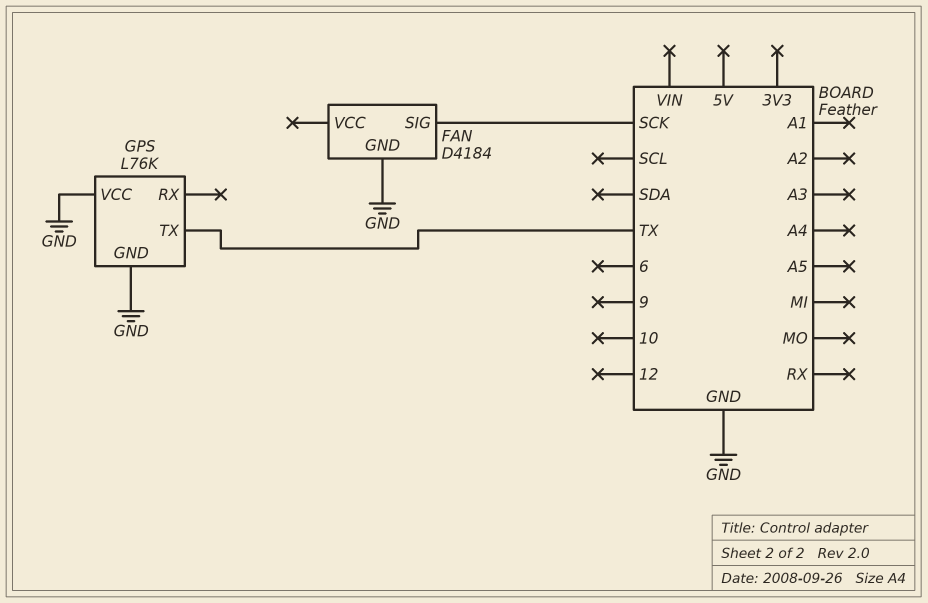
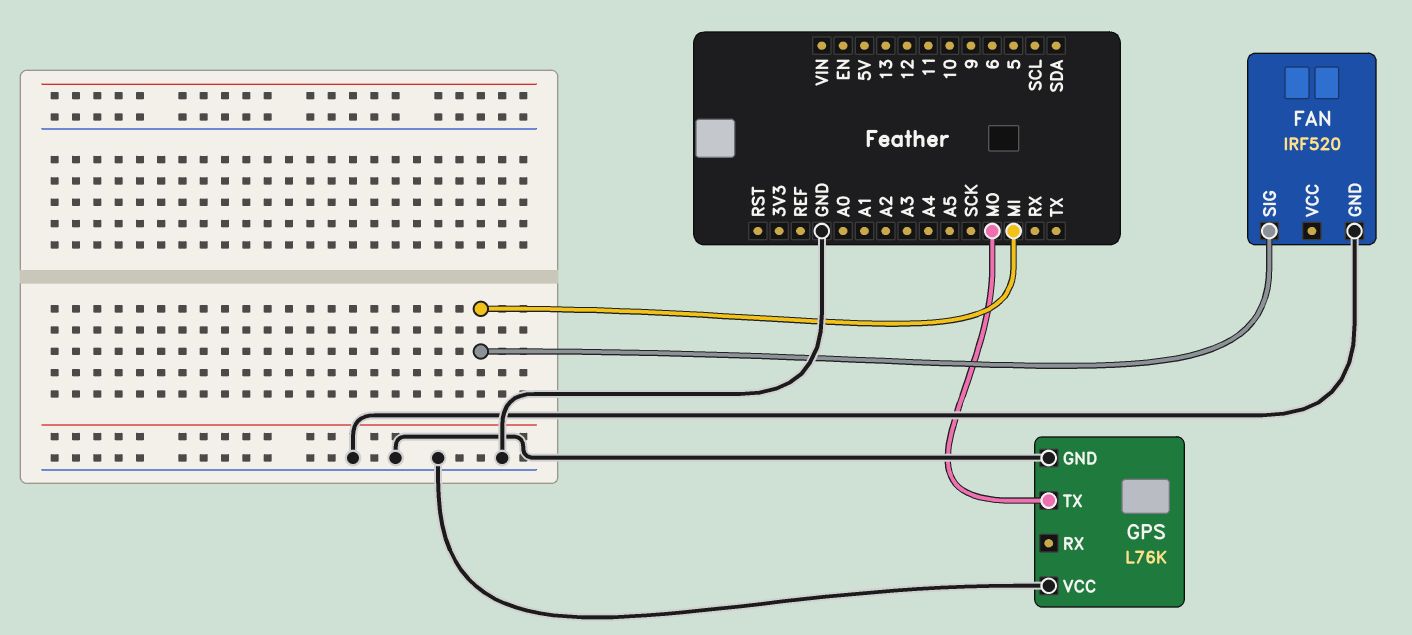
FAN: D4184 -> IRF520
FAN pin SIG: SCK -> MI
GPS pin TX: TX -> MO

